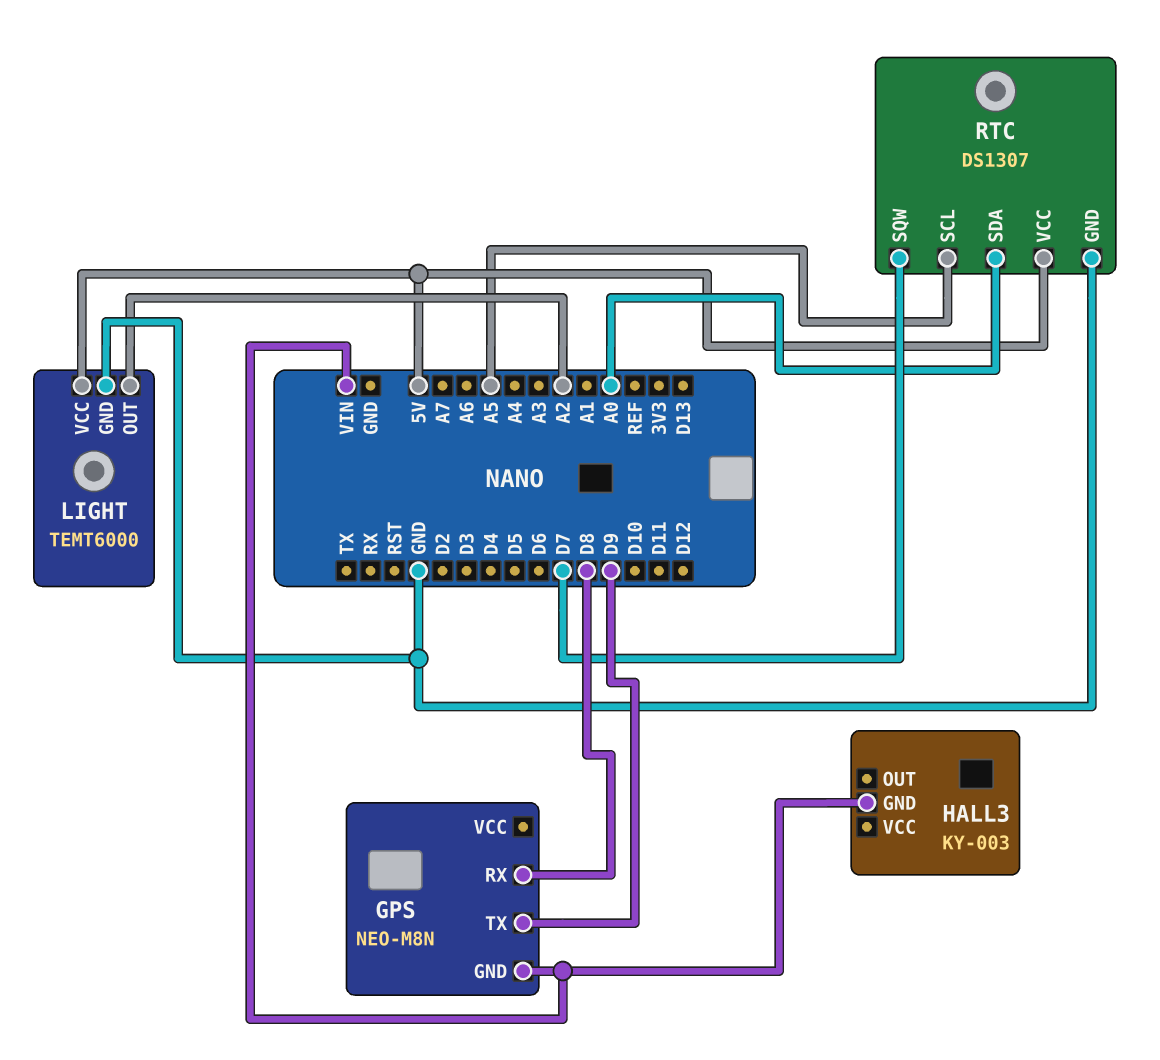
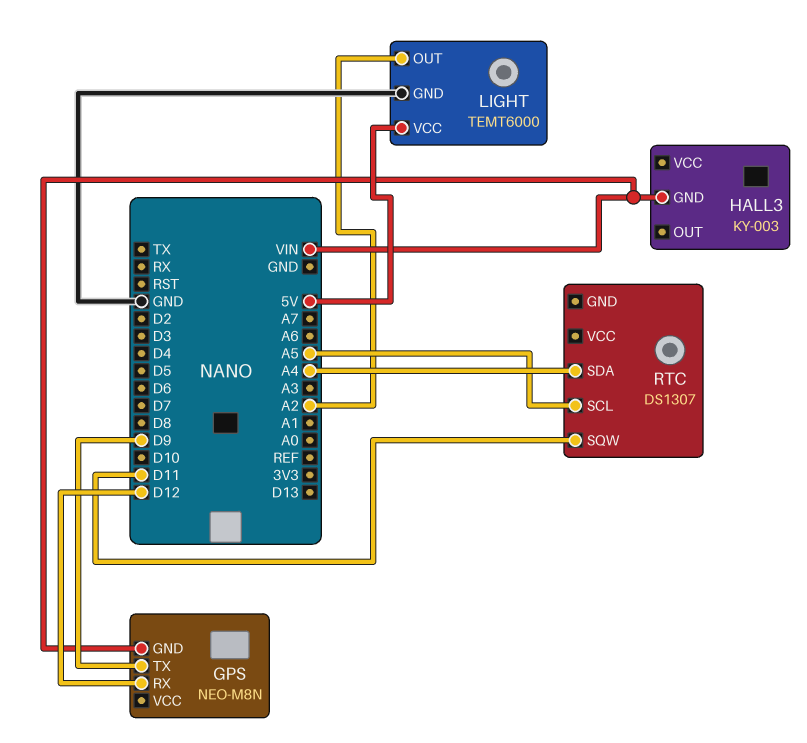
GPS pin RX: D8 -> D12
RTC pin GND: GND -> none
RTC pin SDA: A0 -> A4
RTC pin SQW: D7 -> D11
RTC pin VCC: 5V -> none

